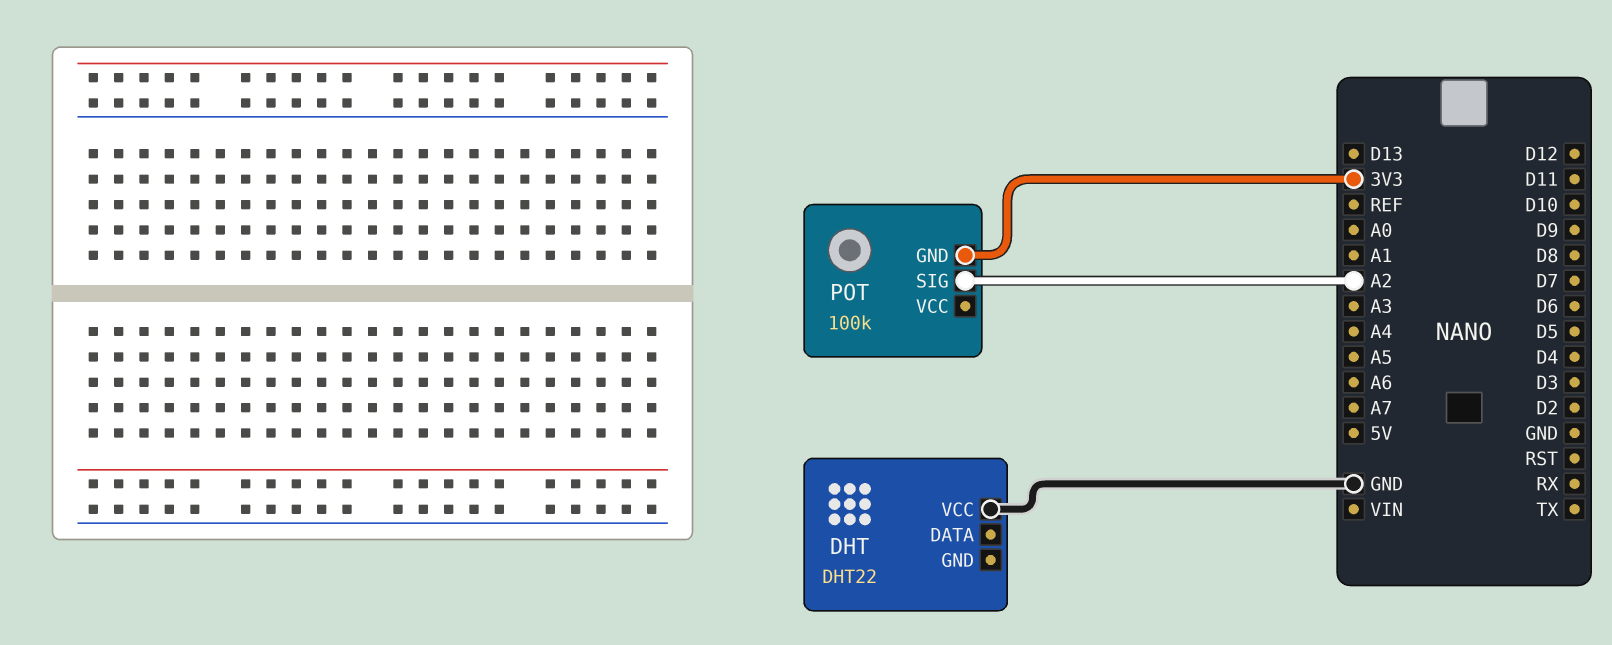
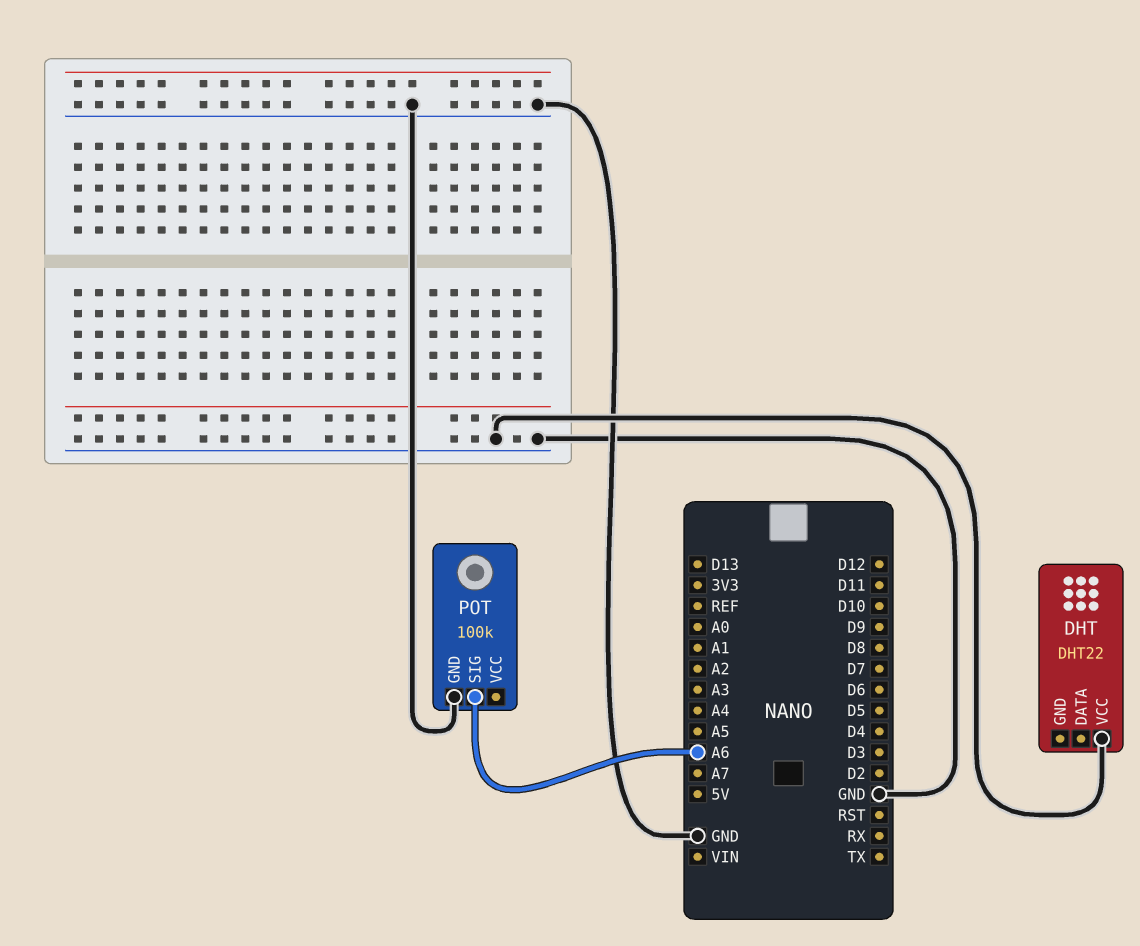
POT pin GND: 3V3 -> GND
POT pin SIG: A2 -> A6

